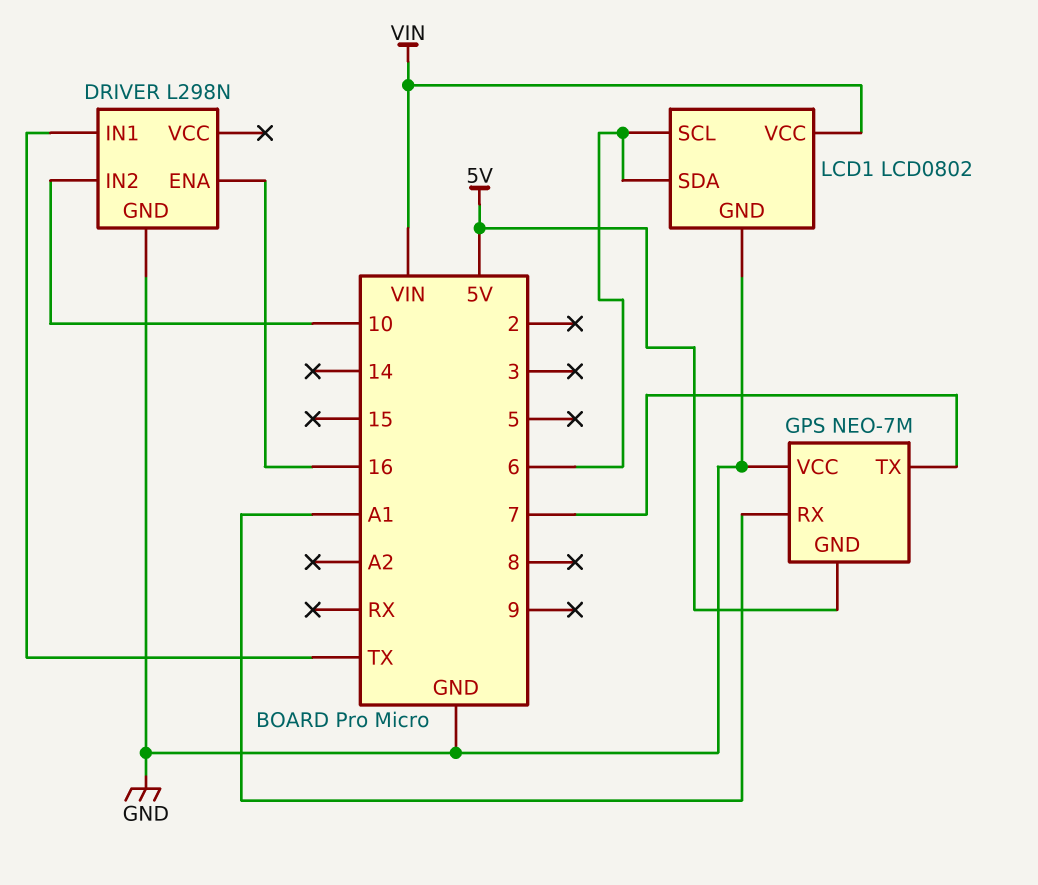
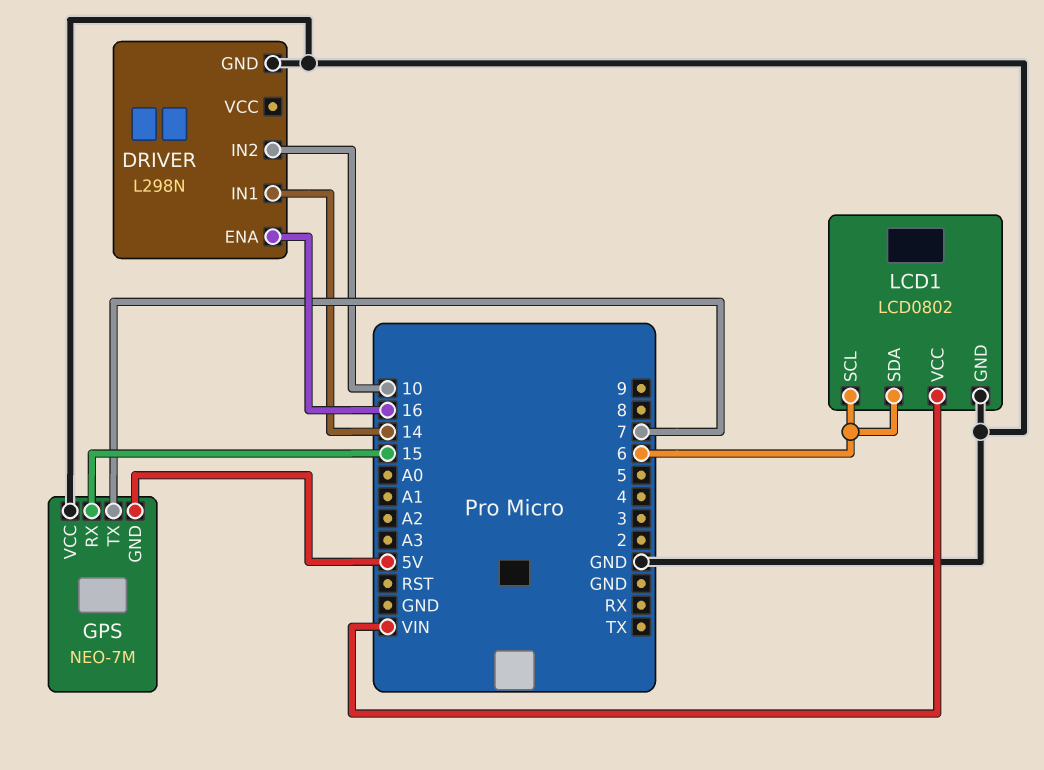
DRIVER pin IN1: TX -> 14
GPS pin RX: A1 -> 15

